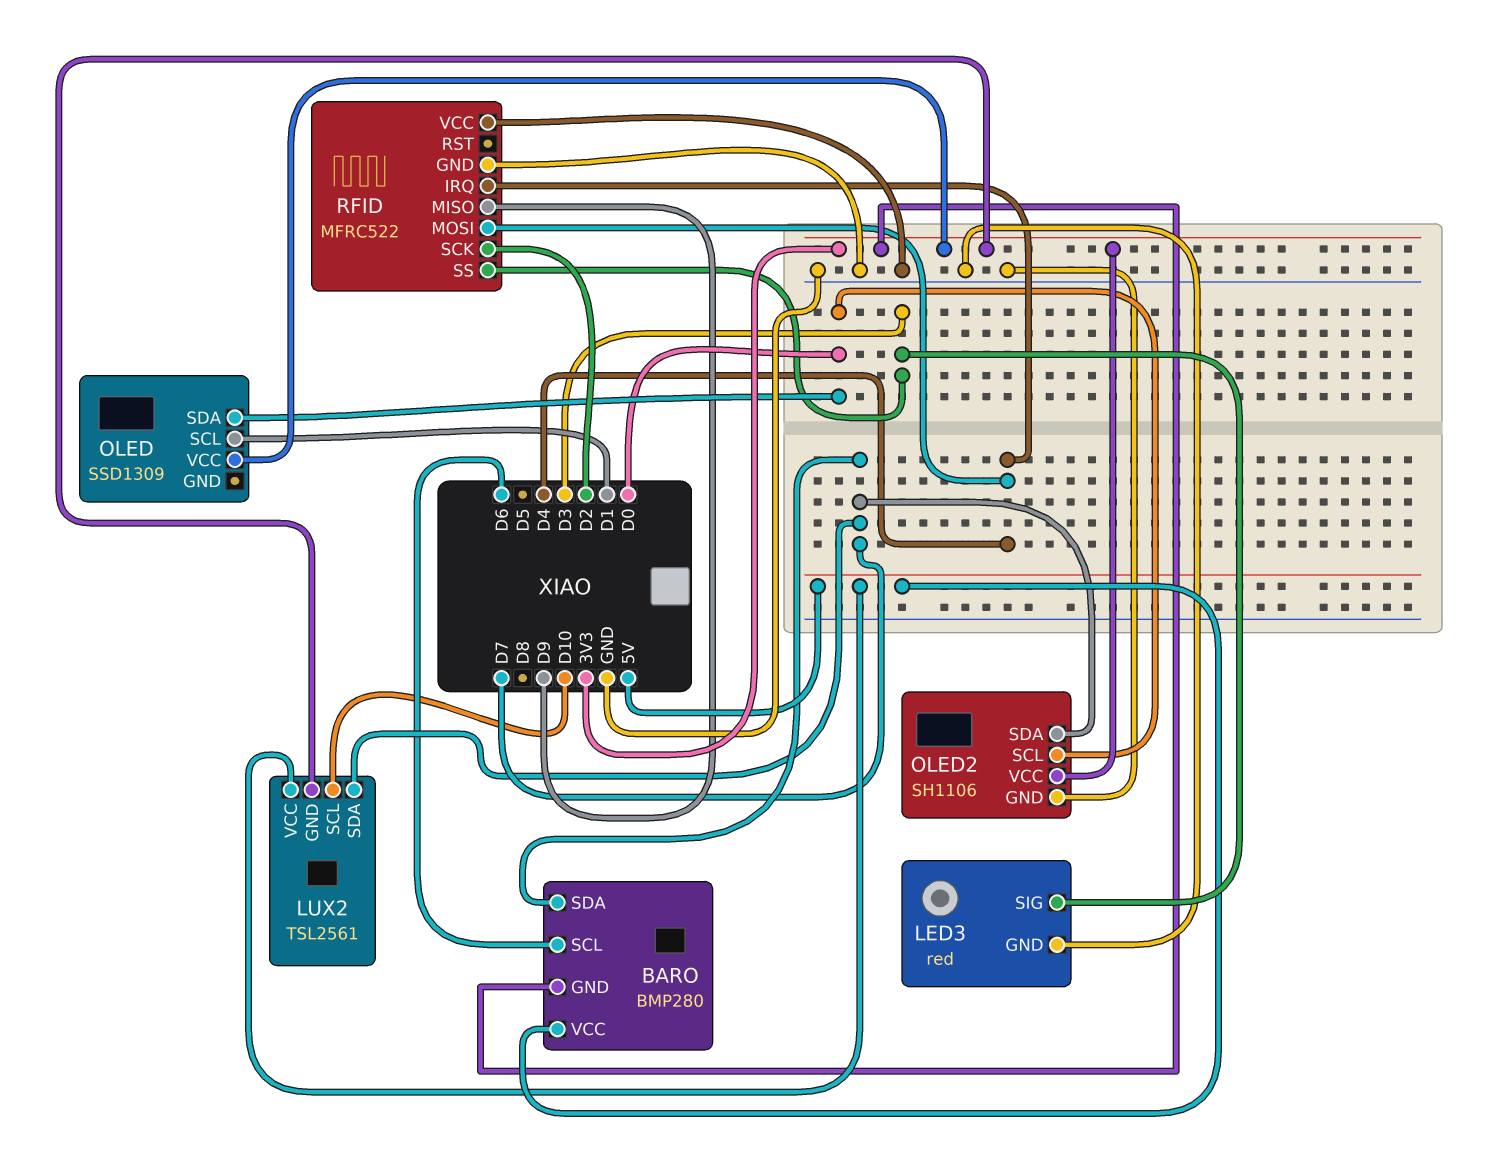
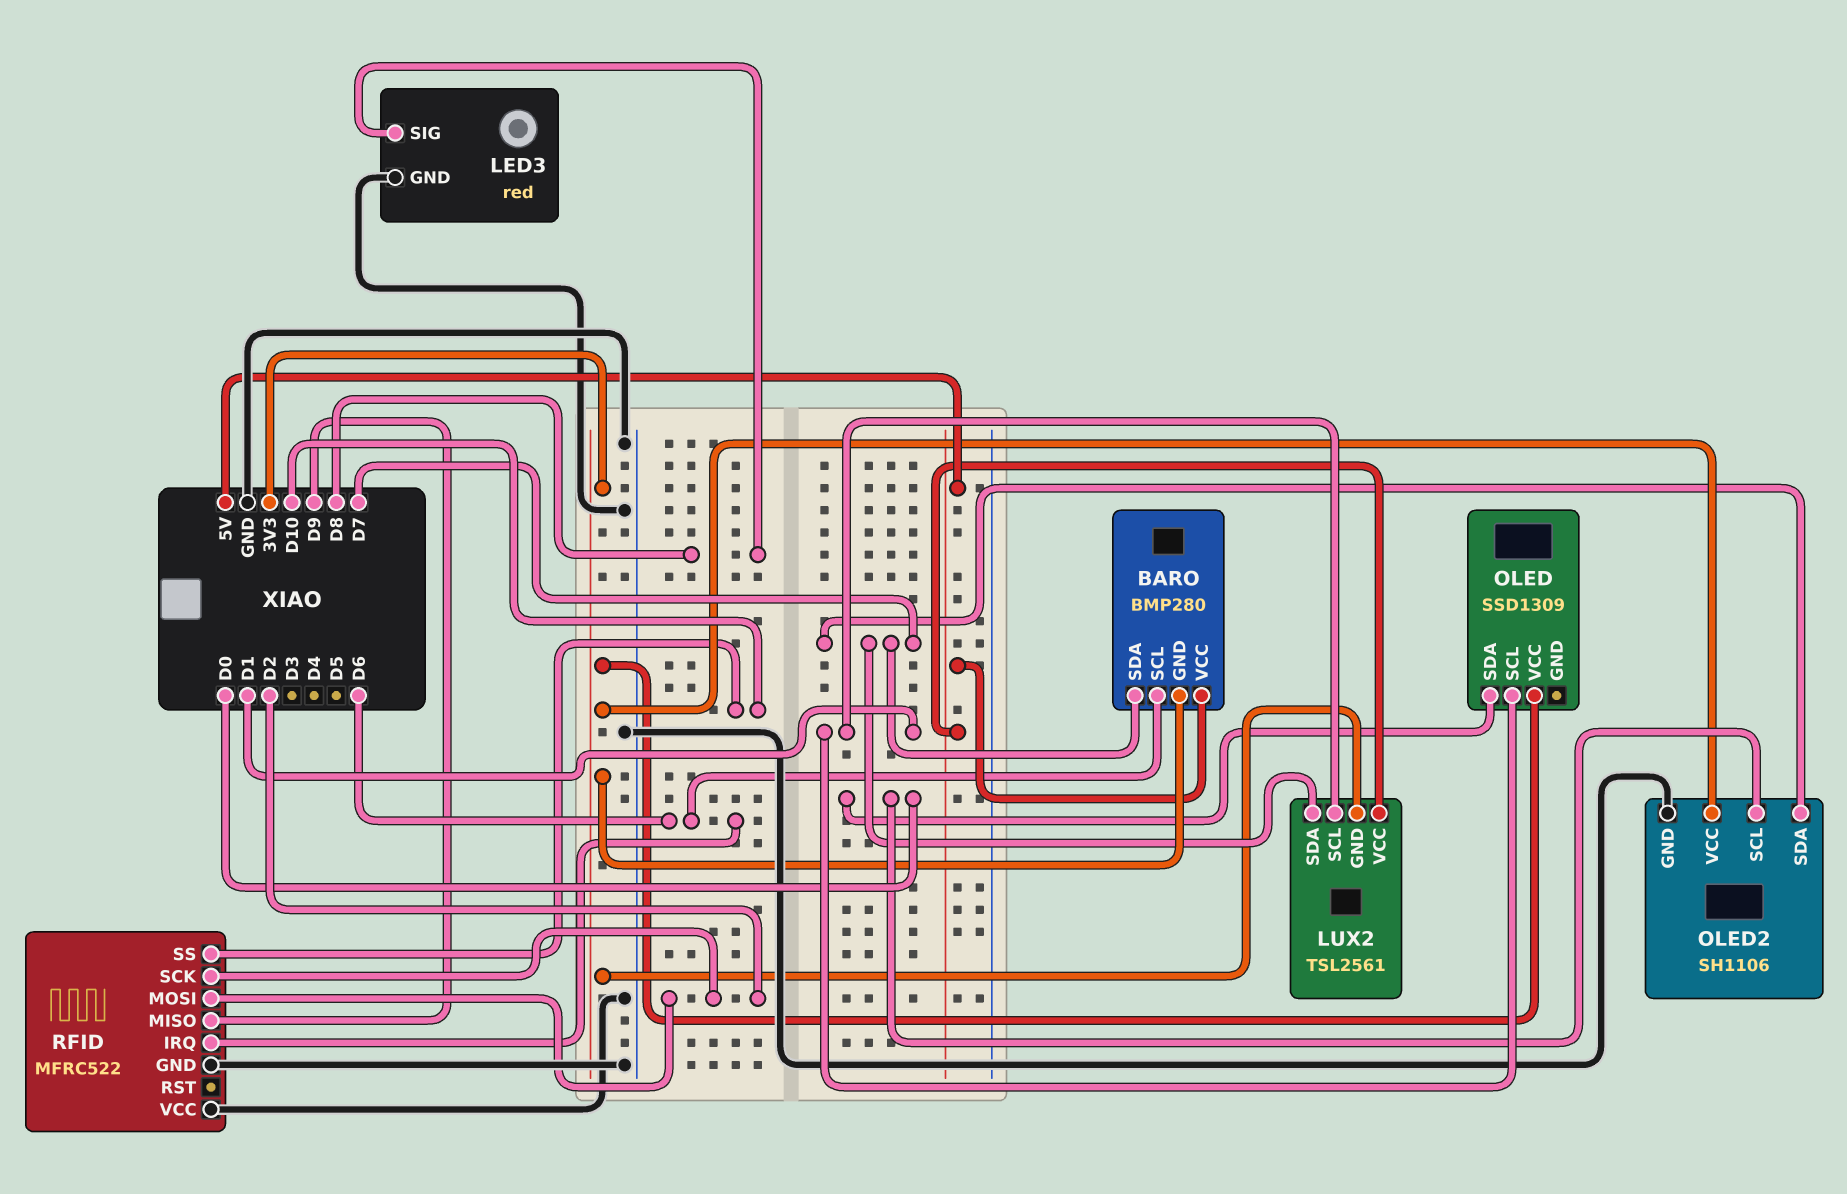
LED3 pin SIG: D3 -> D8
LUX2 pin SCL: D10 -> D1
RFID pin IRQ: D4 -> D6
RFID pin MOSI: D4 -> D2
RFID pin SS: D3 -> D10

